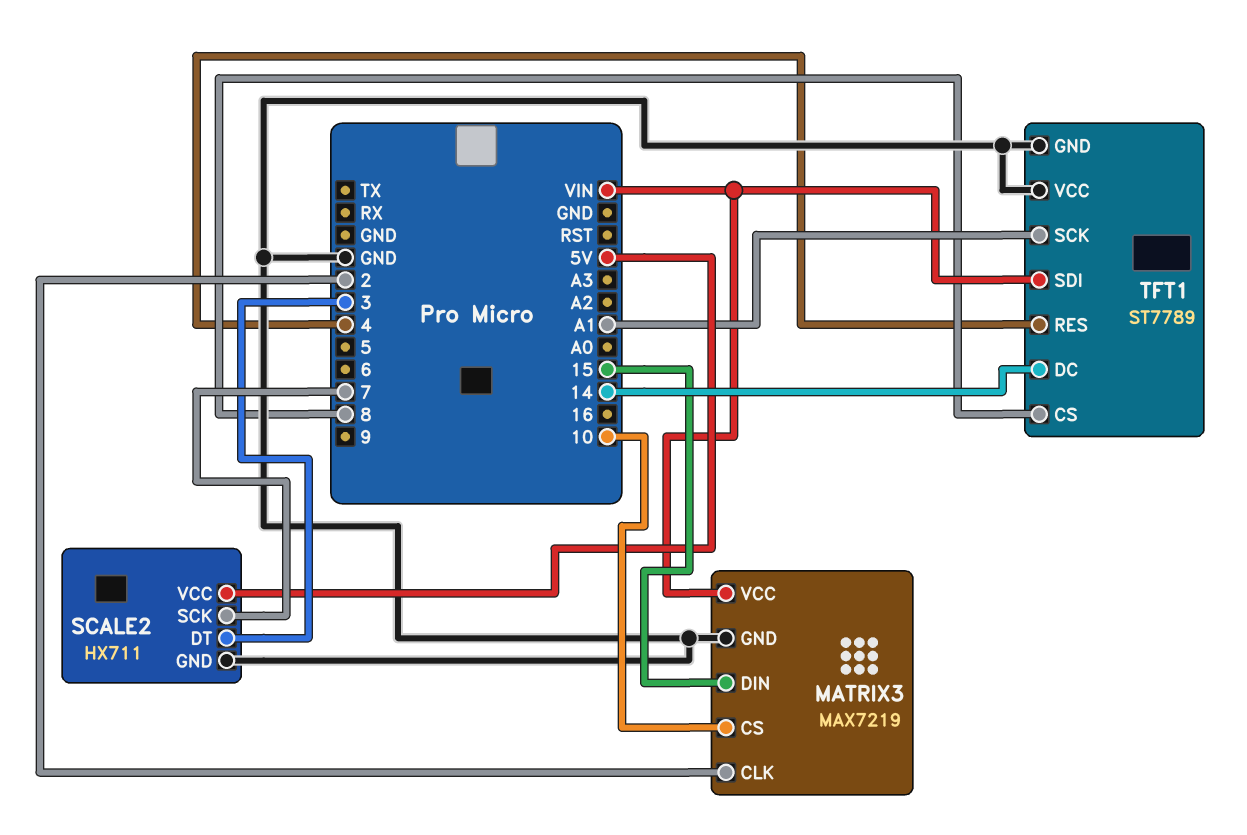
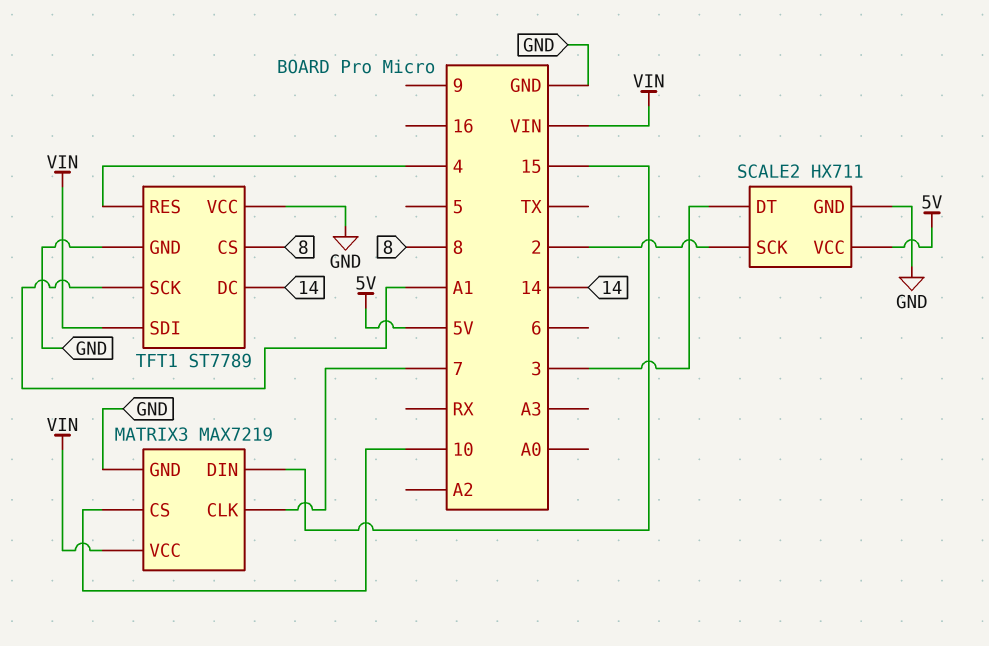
MATRIX3 pin CLK: 2 -> 7
SCALE2 pin SCK: 7 -> 2

